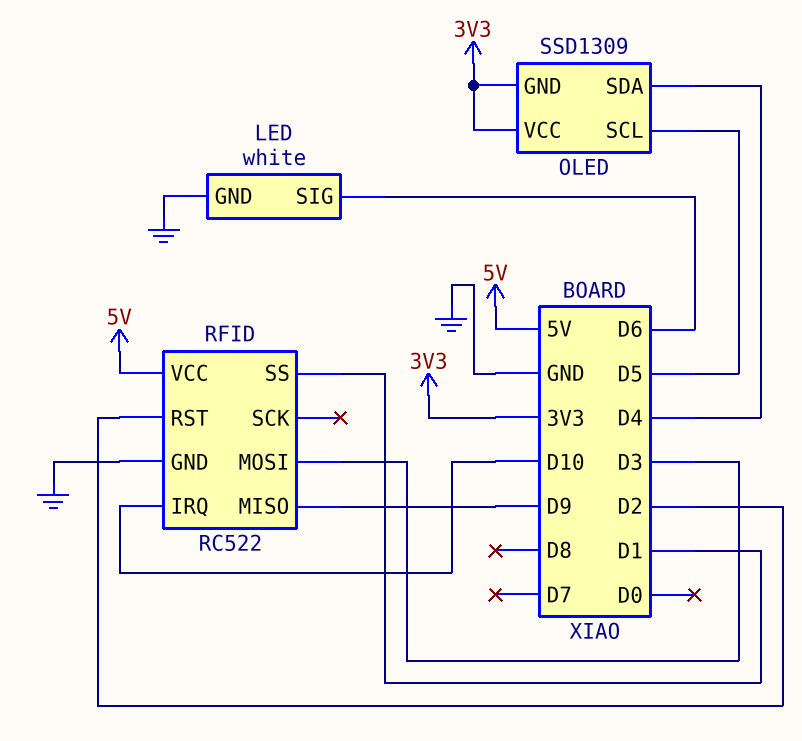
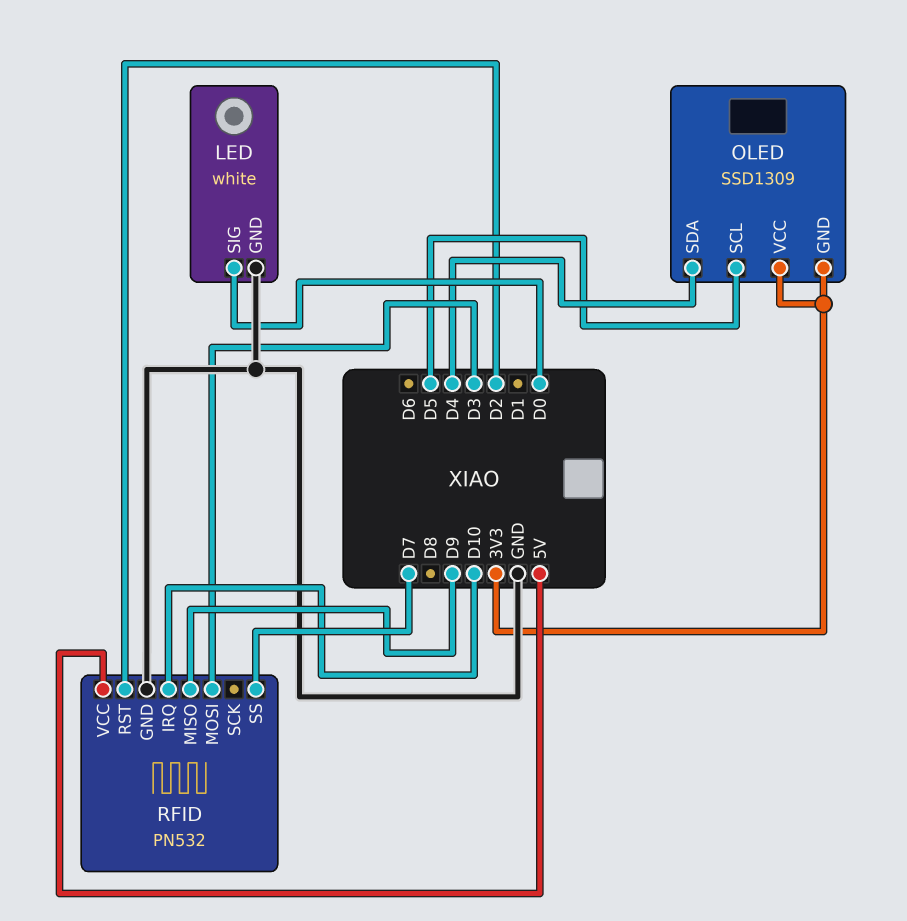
LED pin SIG: D6 -> D0
RFID: RC522 -> PN532
RFID pin SS: D1 -> D7

